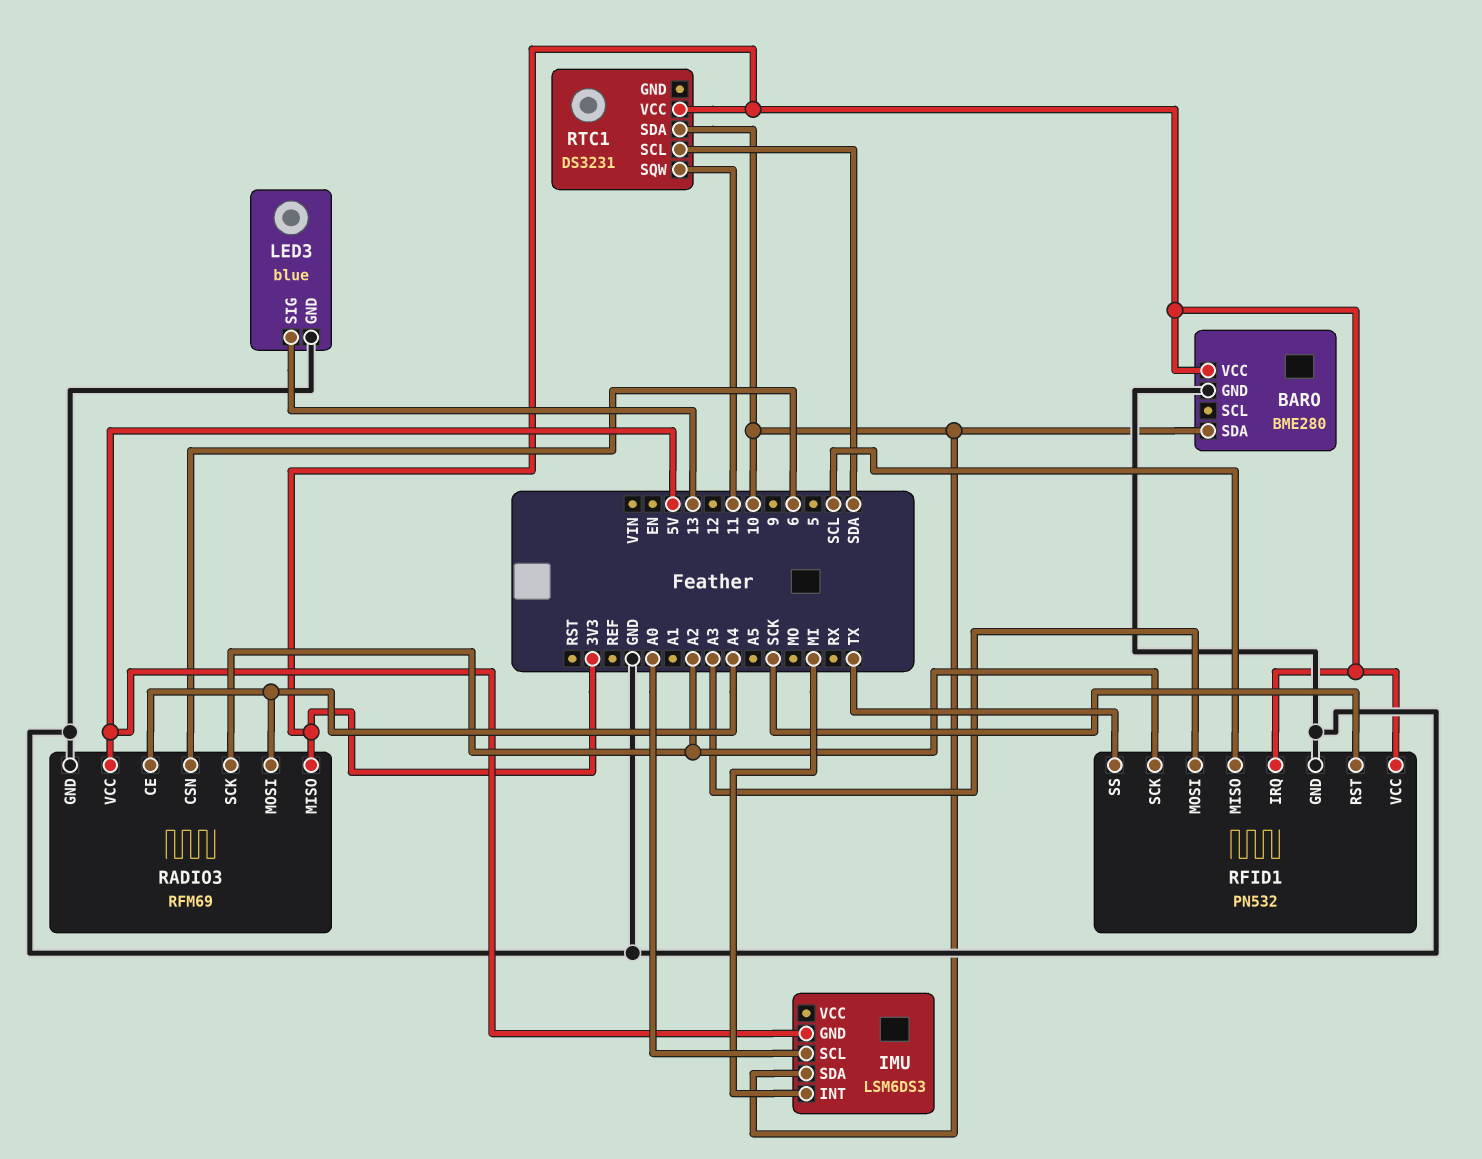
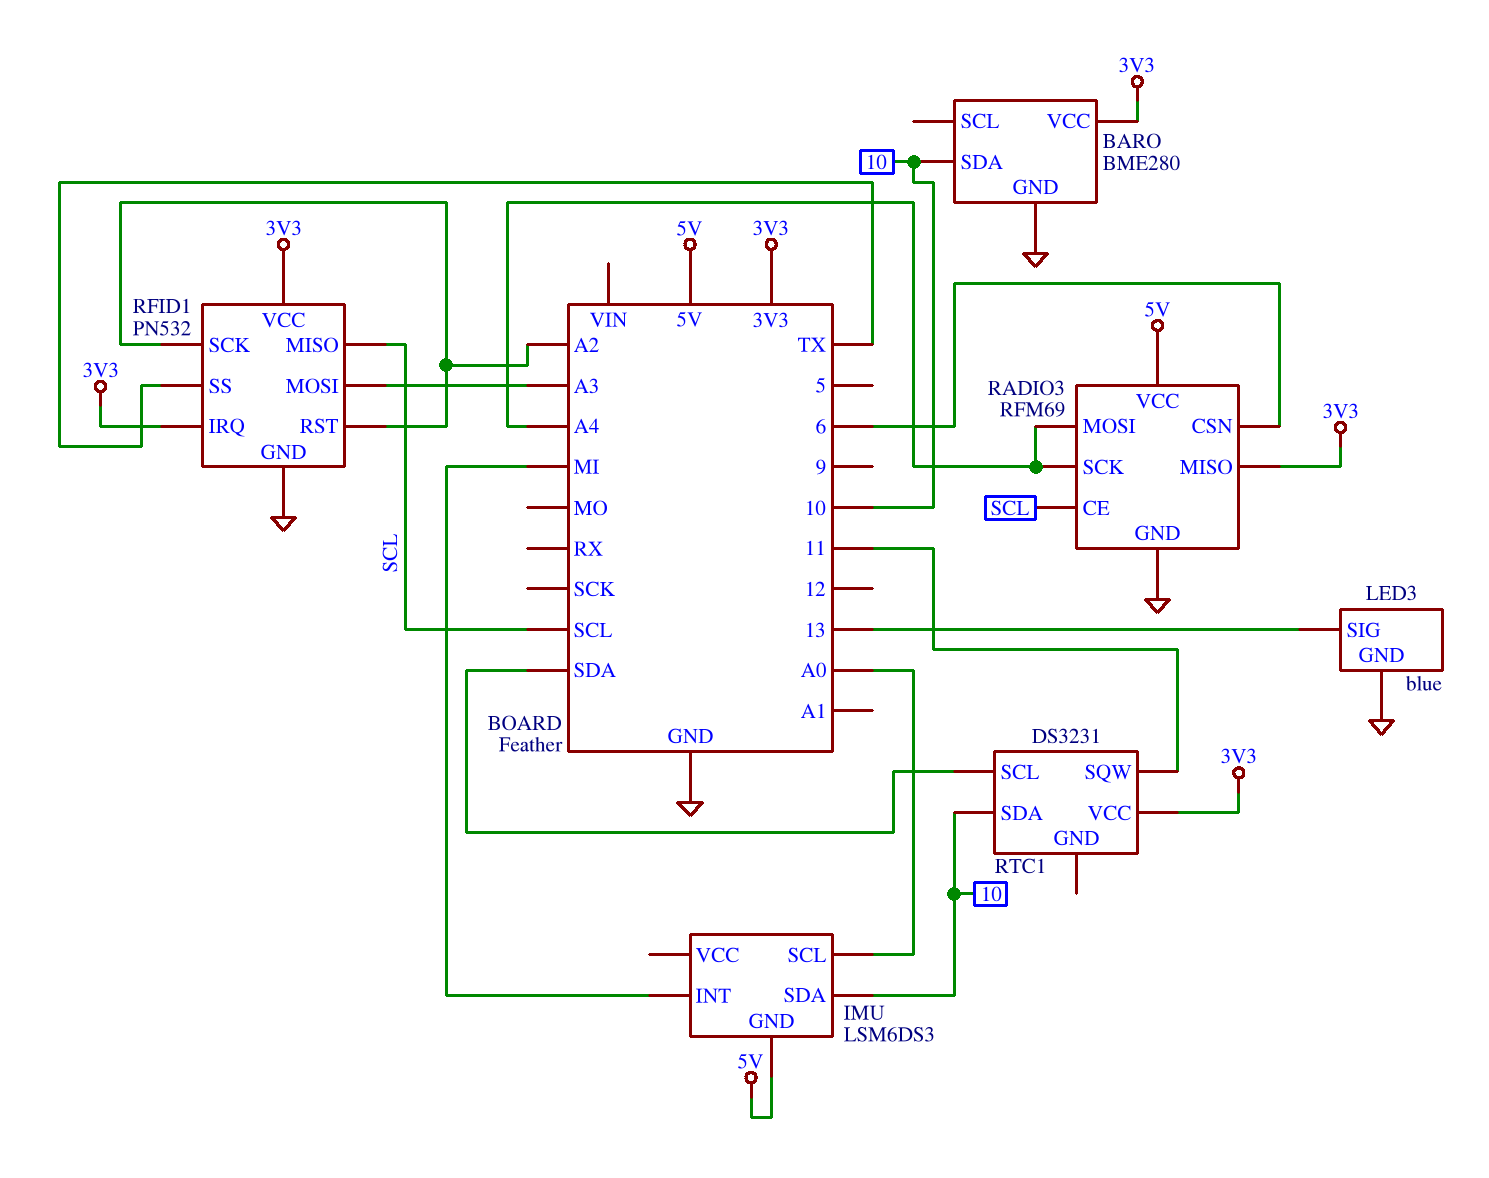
RADIO3 pin CE: A4 -> SCL
RADIO3 pin SCK: A2 -> A4
RFID1 pin RST: SCK -> A2

